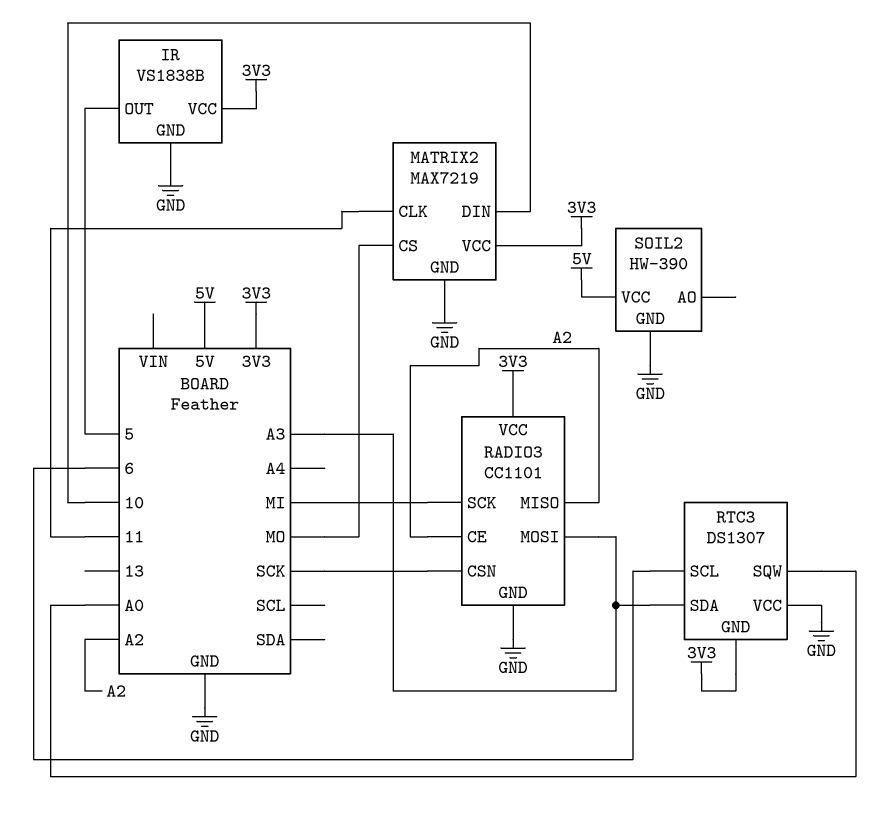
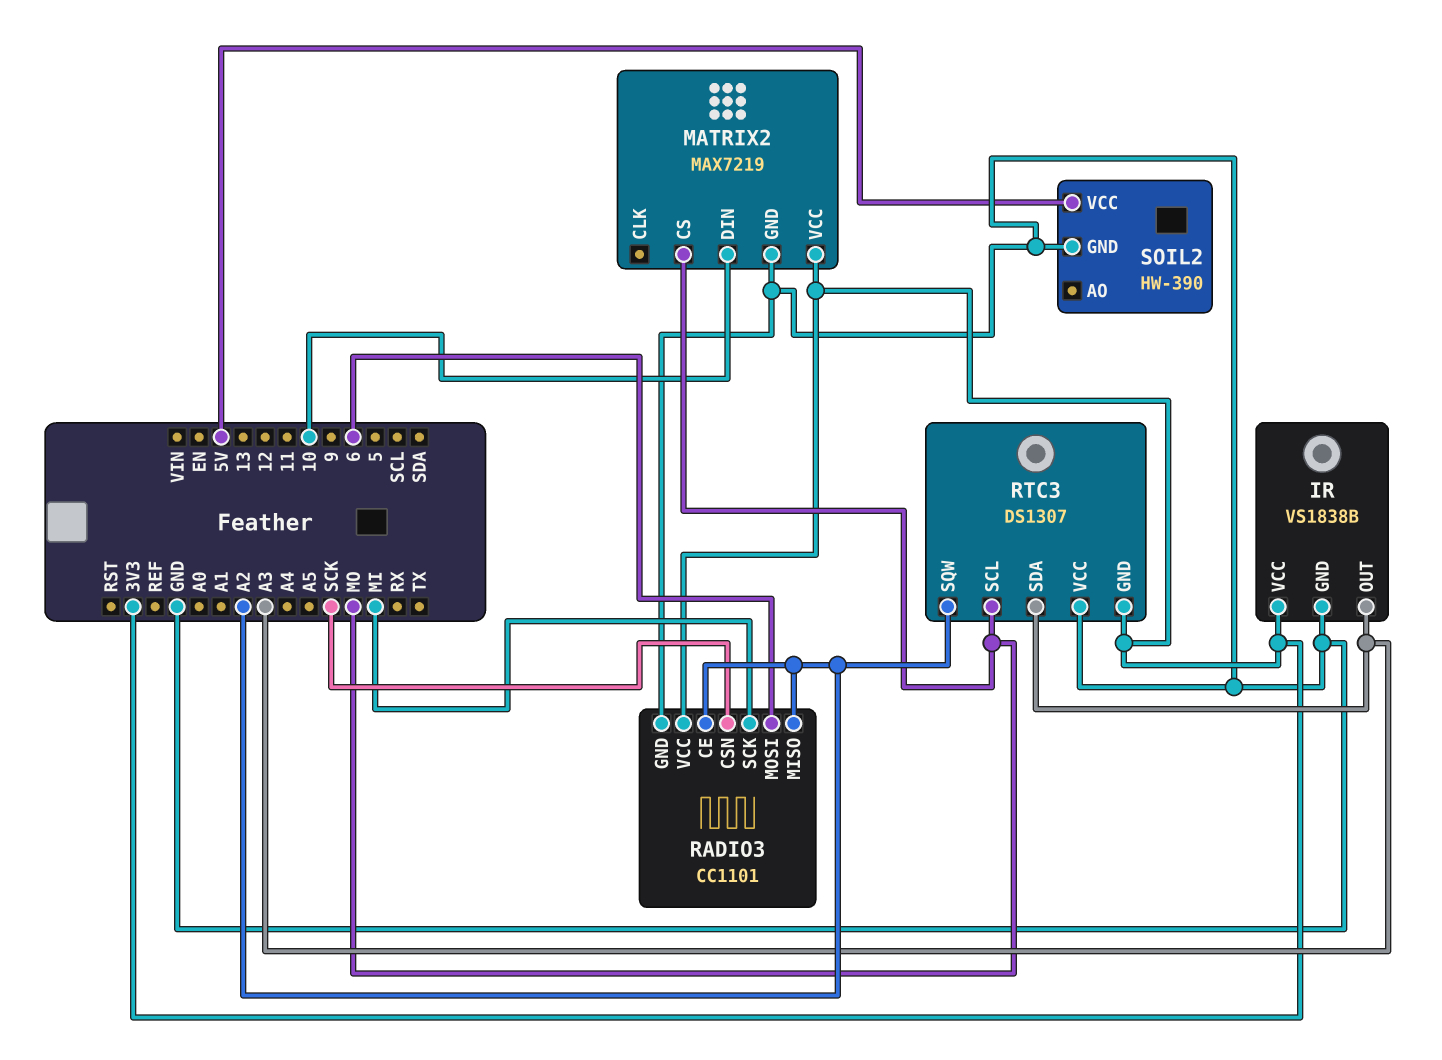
IR pin OUT: 5 -> A3
MATRIX2 pin CLK: 11 -> none
RADIO3 pin MOSI: A3 -> 6
RTC3 pin SCL: 6 -> MO
RTC3 pin SQW: A0 -> A2

